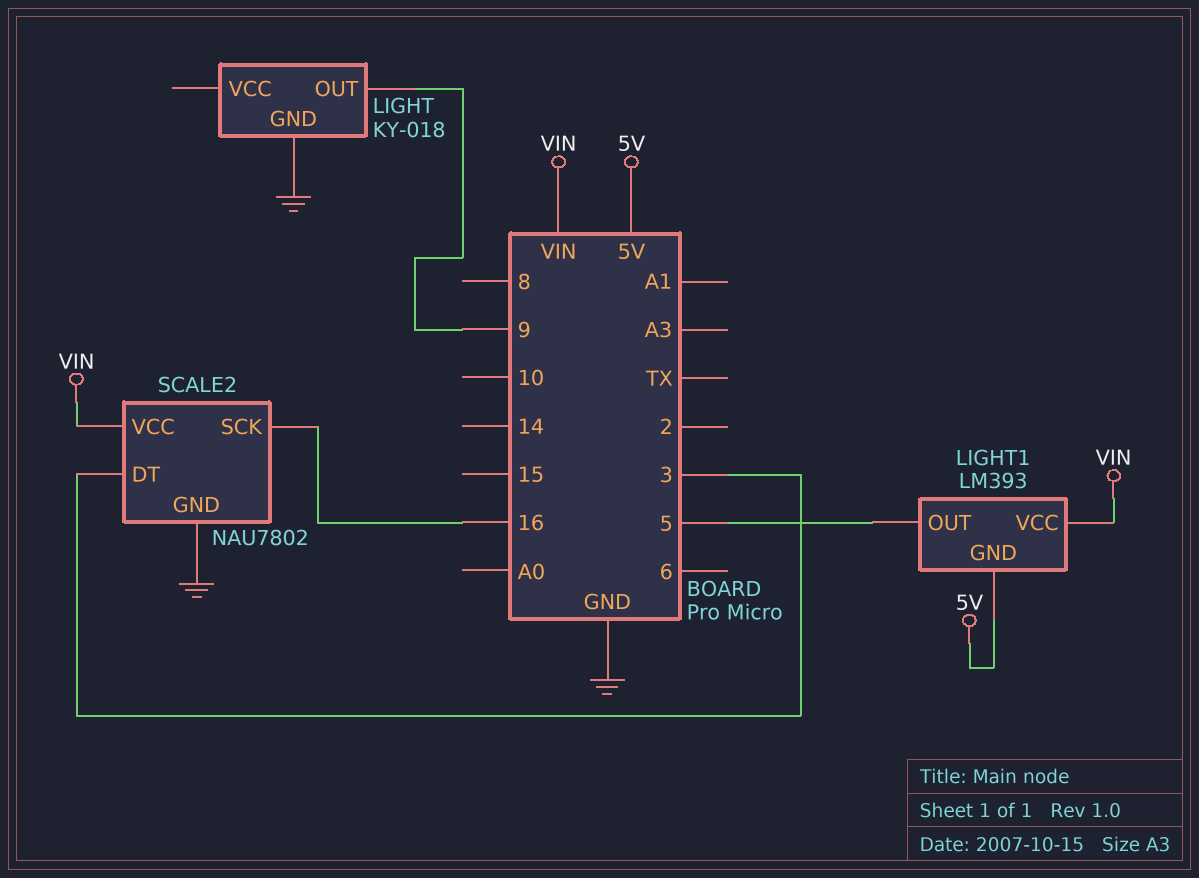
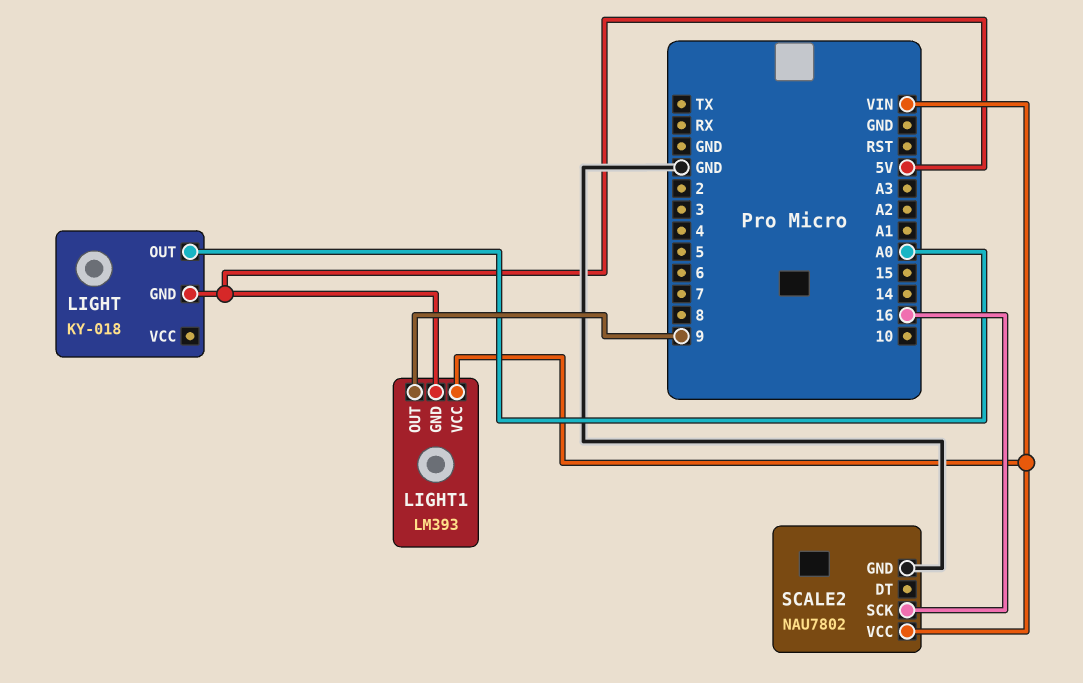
LIGHT pin GND: GND -> 5V
LIGHT pin OUT: 9 -> A0
LIGHT1 pin OUT: 5 -> 9
SCALE2 pin DT: 3 -> none

